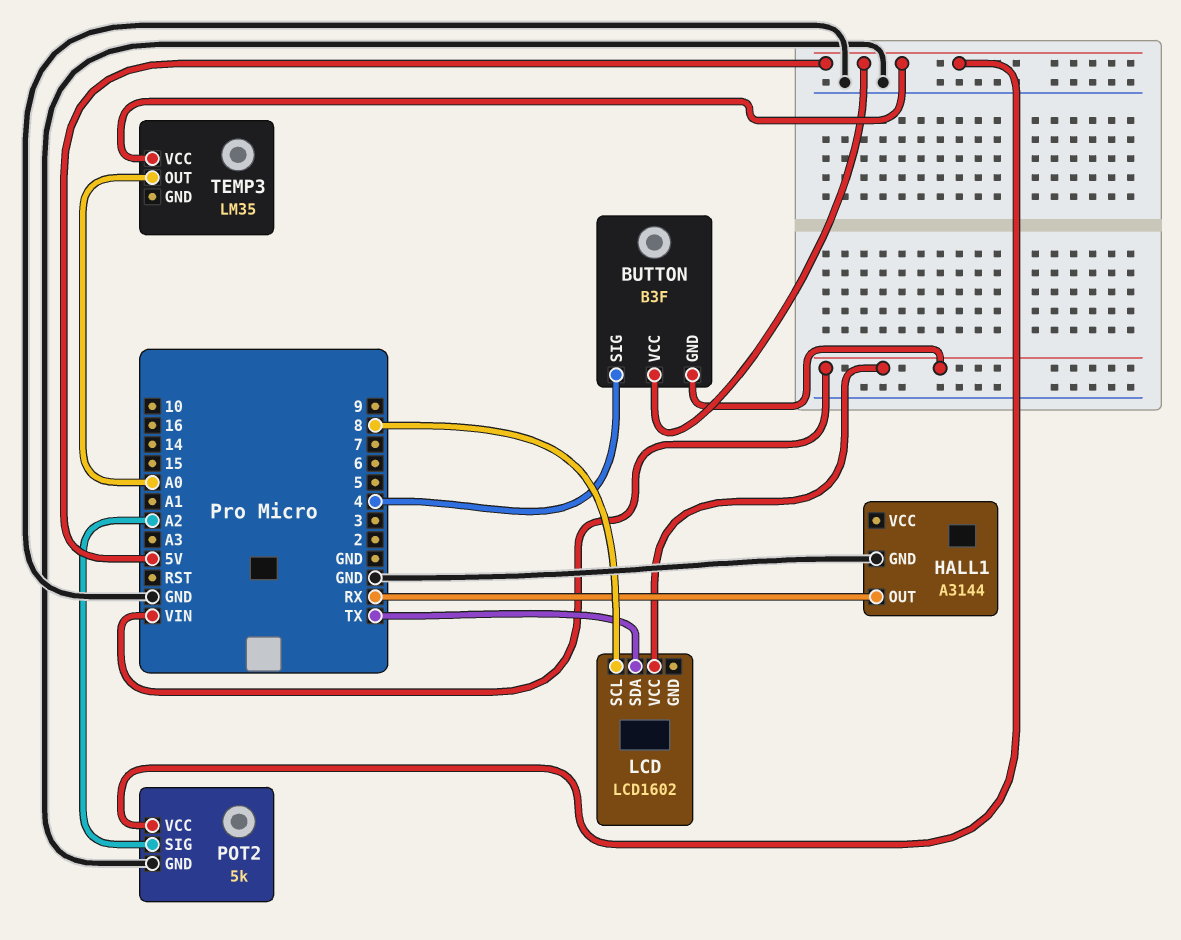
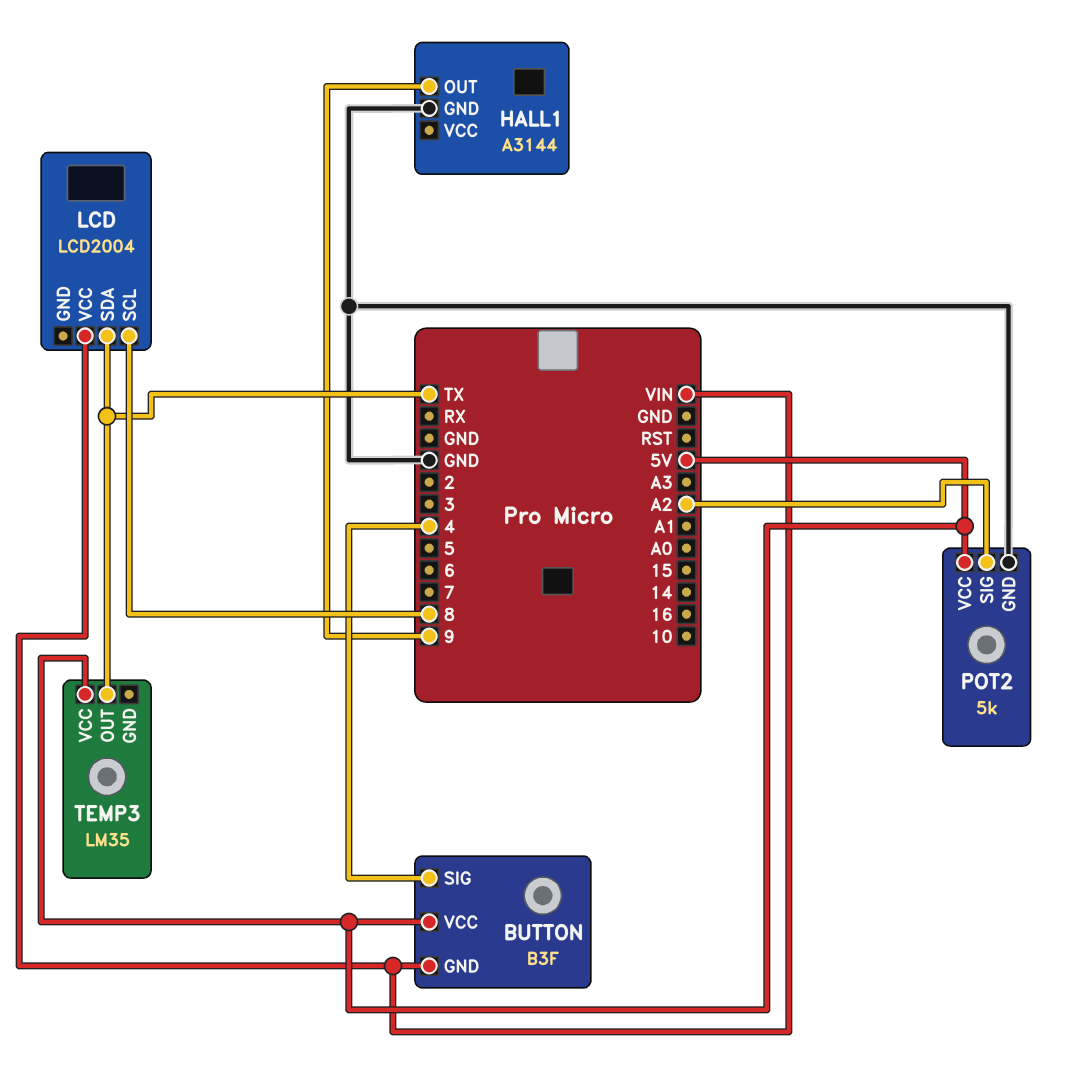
HALL1 pin OUT: RX -> 9
LCD: LCD1602 -> LCD2004
TEMP3 pin OUT: A0 -> TX

